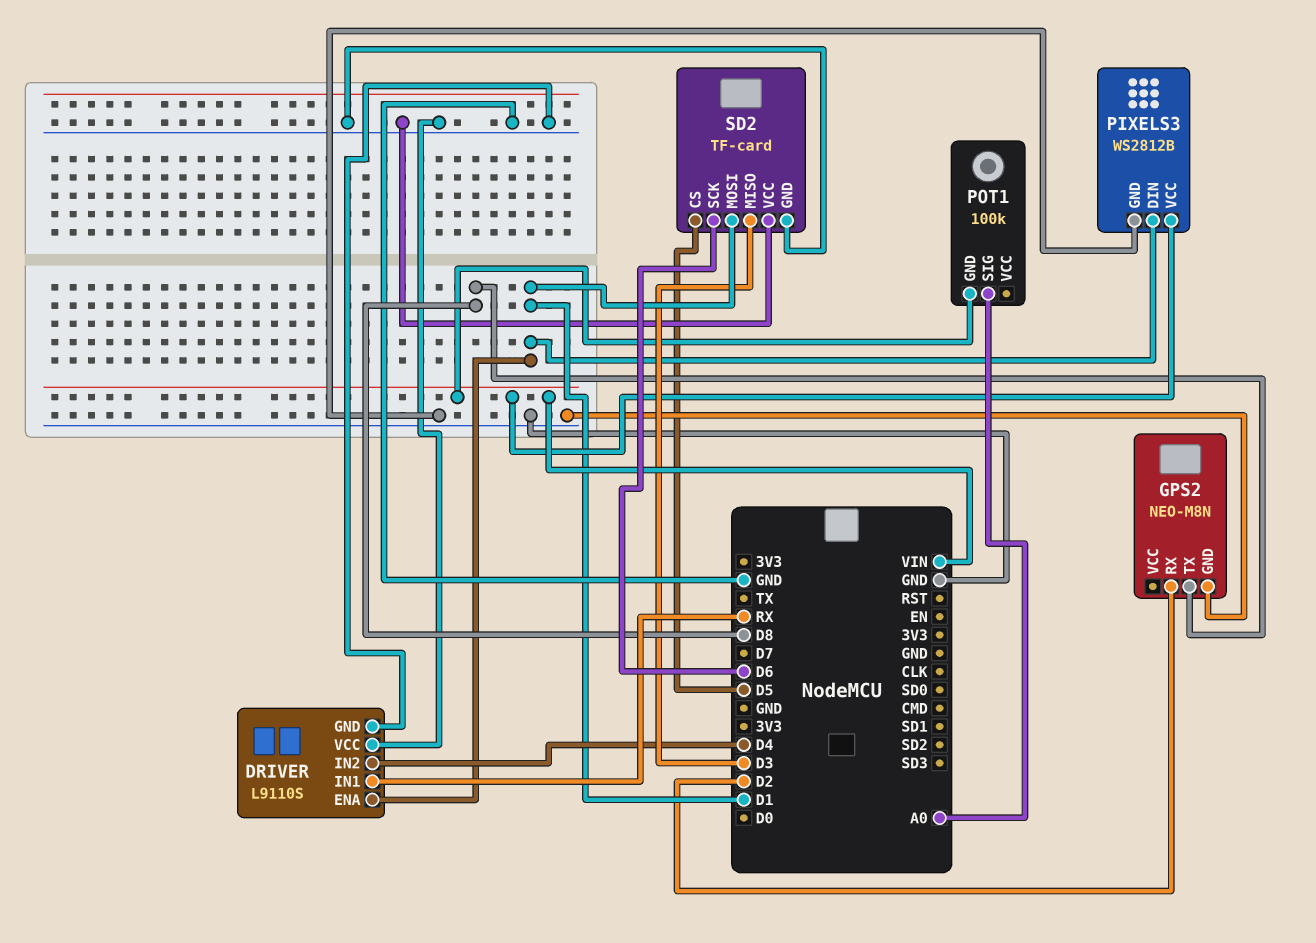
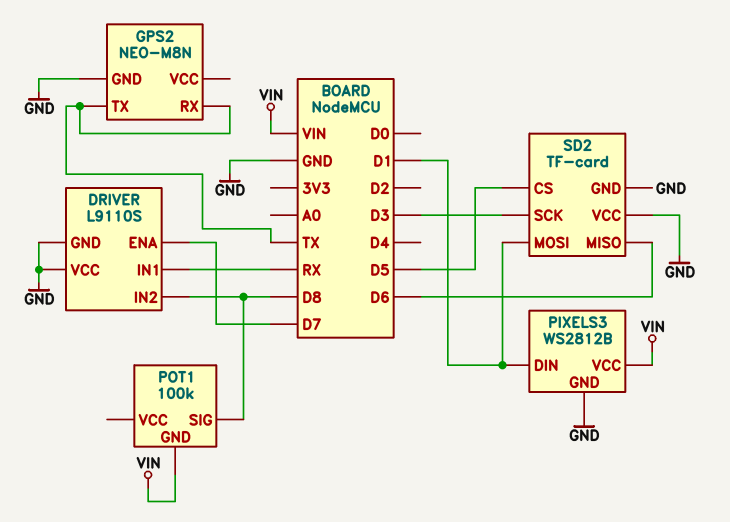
DRIVER pin ENA: D1 -> D7
DRIVER pin IN2: D4 -> D8
GPS2 pin RX: D2 -> TX
GPS2 pin TX: D8 -> TX
POT1 pin SIG: A0 -> D8
SD2 pin MISO: D3 -> D6
SD2 pin SCK: D6 -> D3

